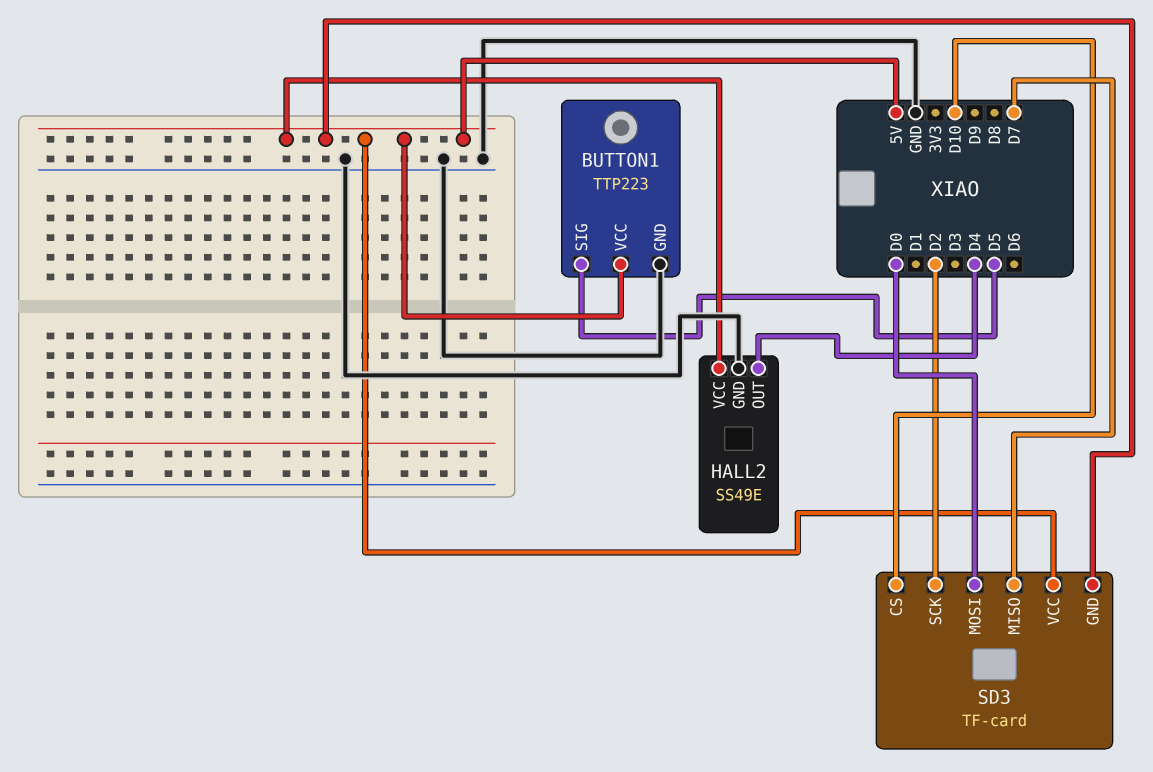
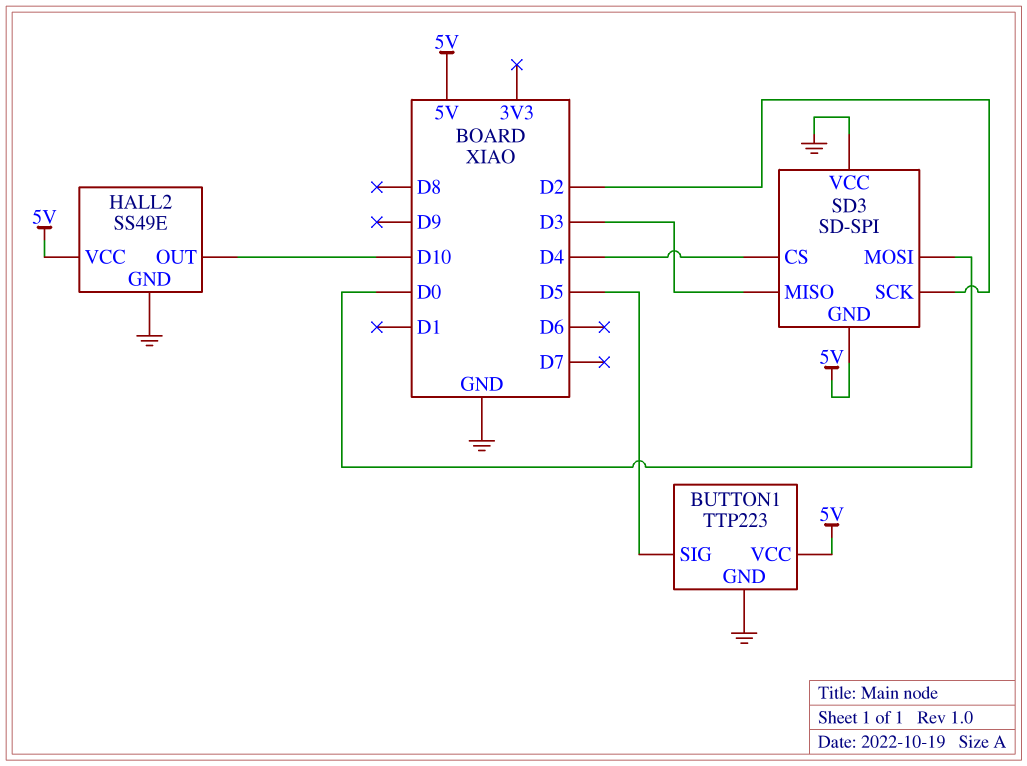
HALL2 pin OUT: D4 -> D10
SD3: TF-card -> SD-SPI
SD3 pin CS: D10 -> D4
SD3 pin MISO: D7 -> D3
SD3 pin VCC: 5V -> GND

